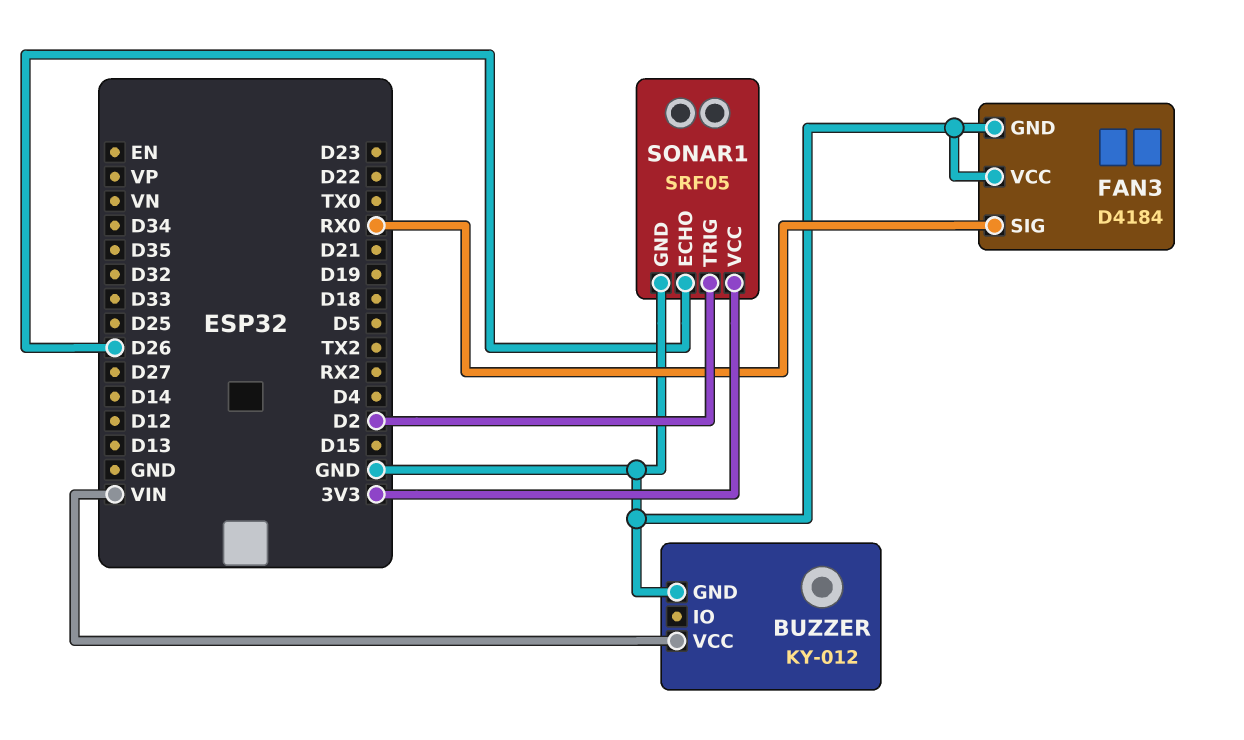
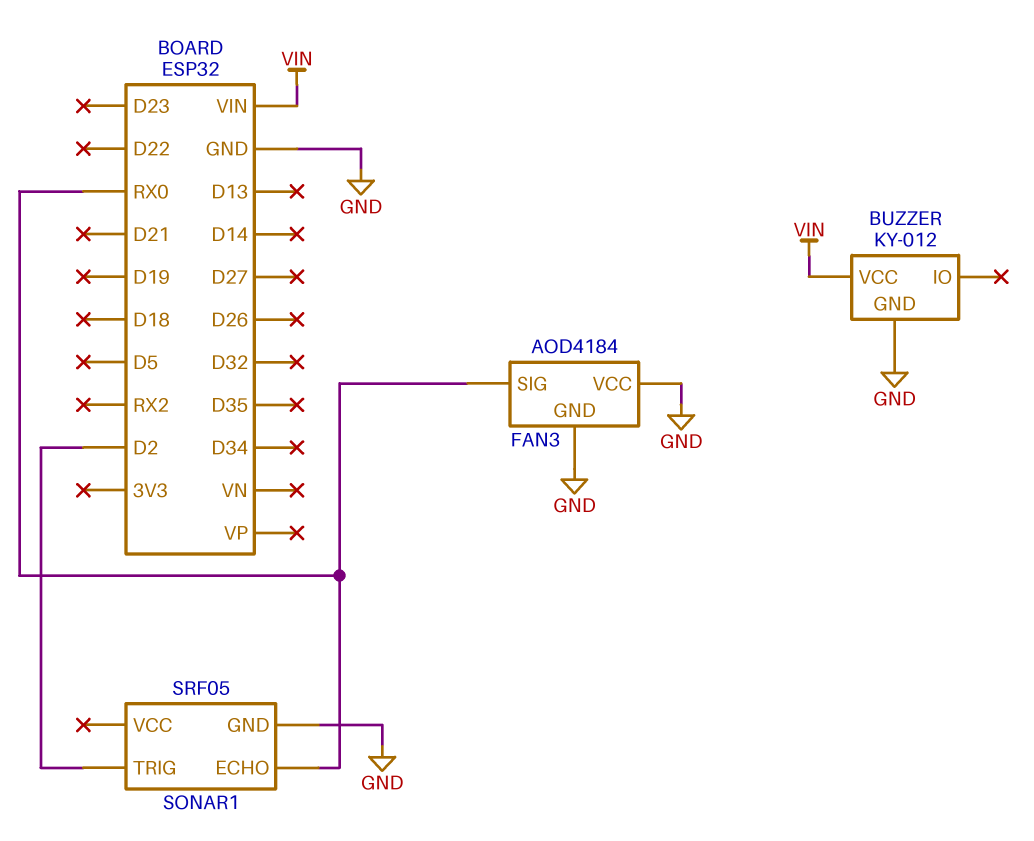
FAN3: D4184 -> AOD4184
SONAR1 pin ECHO: D26 -> RX0
SONAR1 pin VCC: 3V3 -> none

